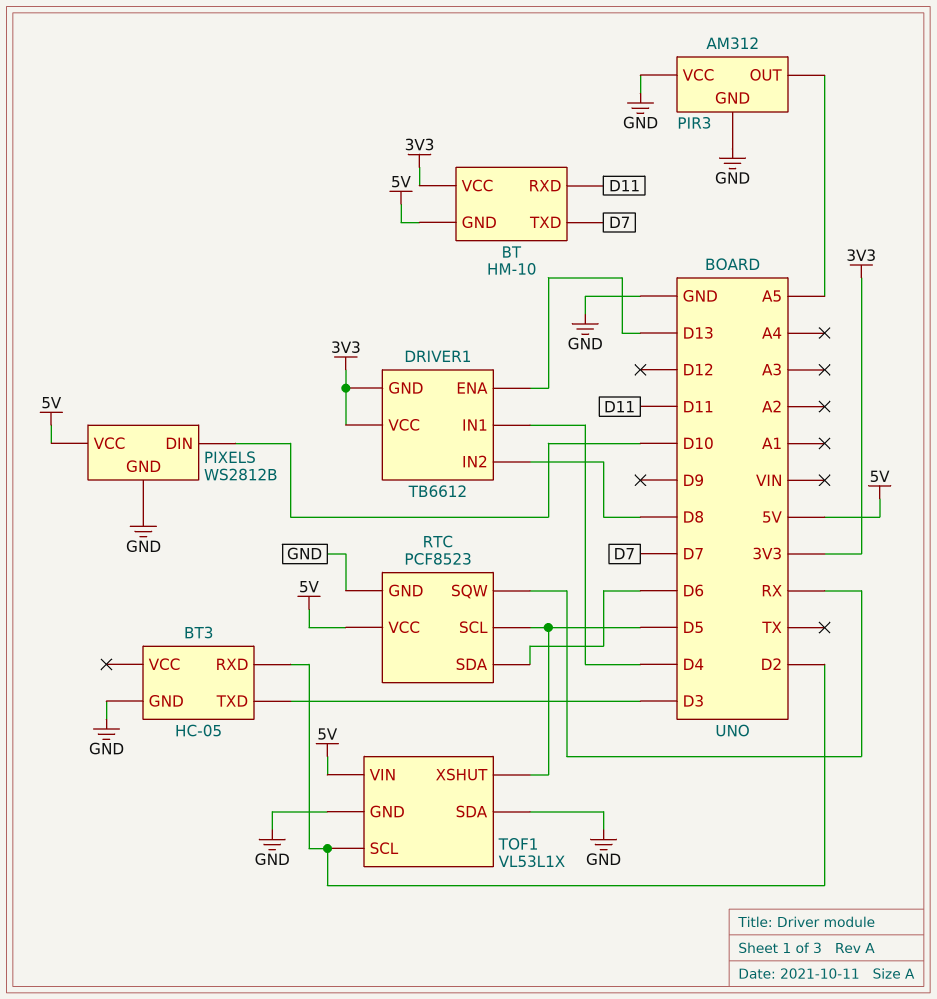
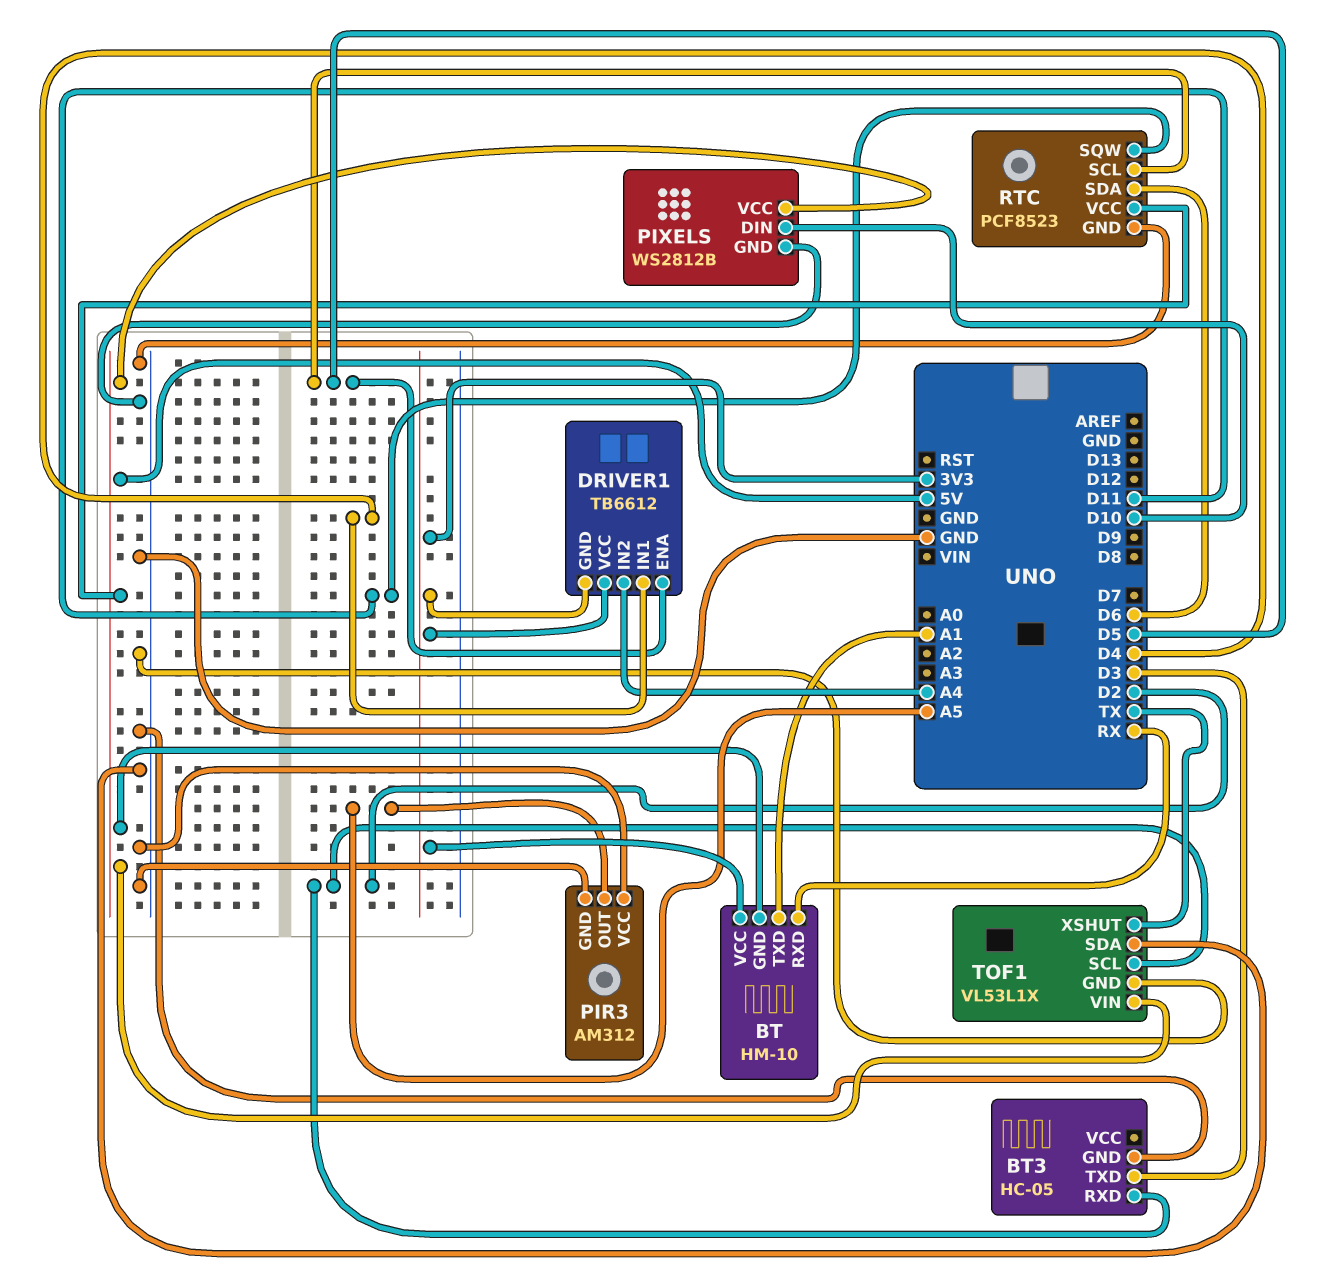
BT pin RXD: D11 -> RX
BT pin TXD: D7 -> A1
DRIVER1 pin ENA: D13 -> D5
DRIVER1 pin IN2: D8 -> A4
RTC pin SQW: RX -> D11
TOF1 pin XSHUT: D5 -> TX

